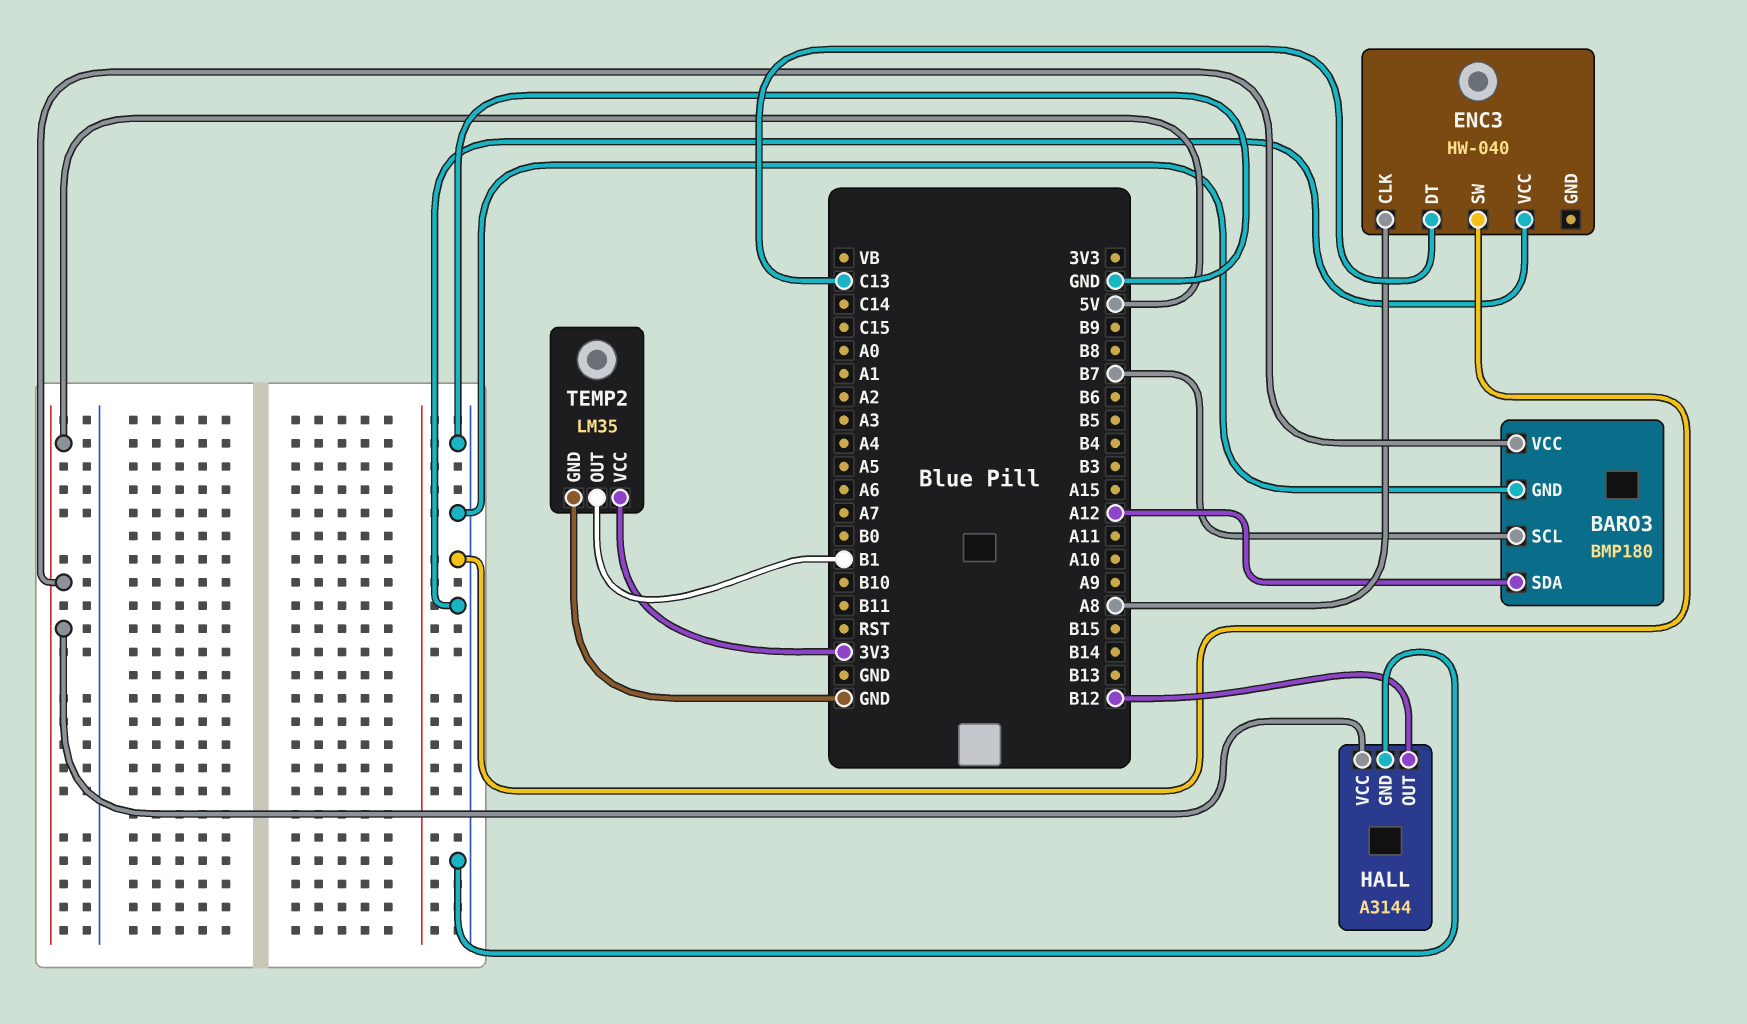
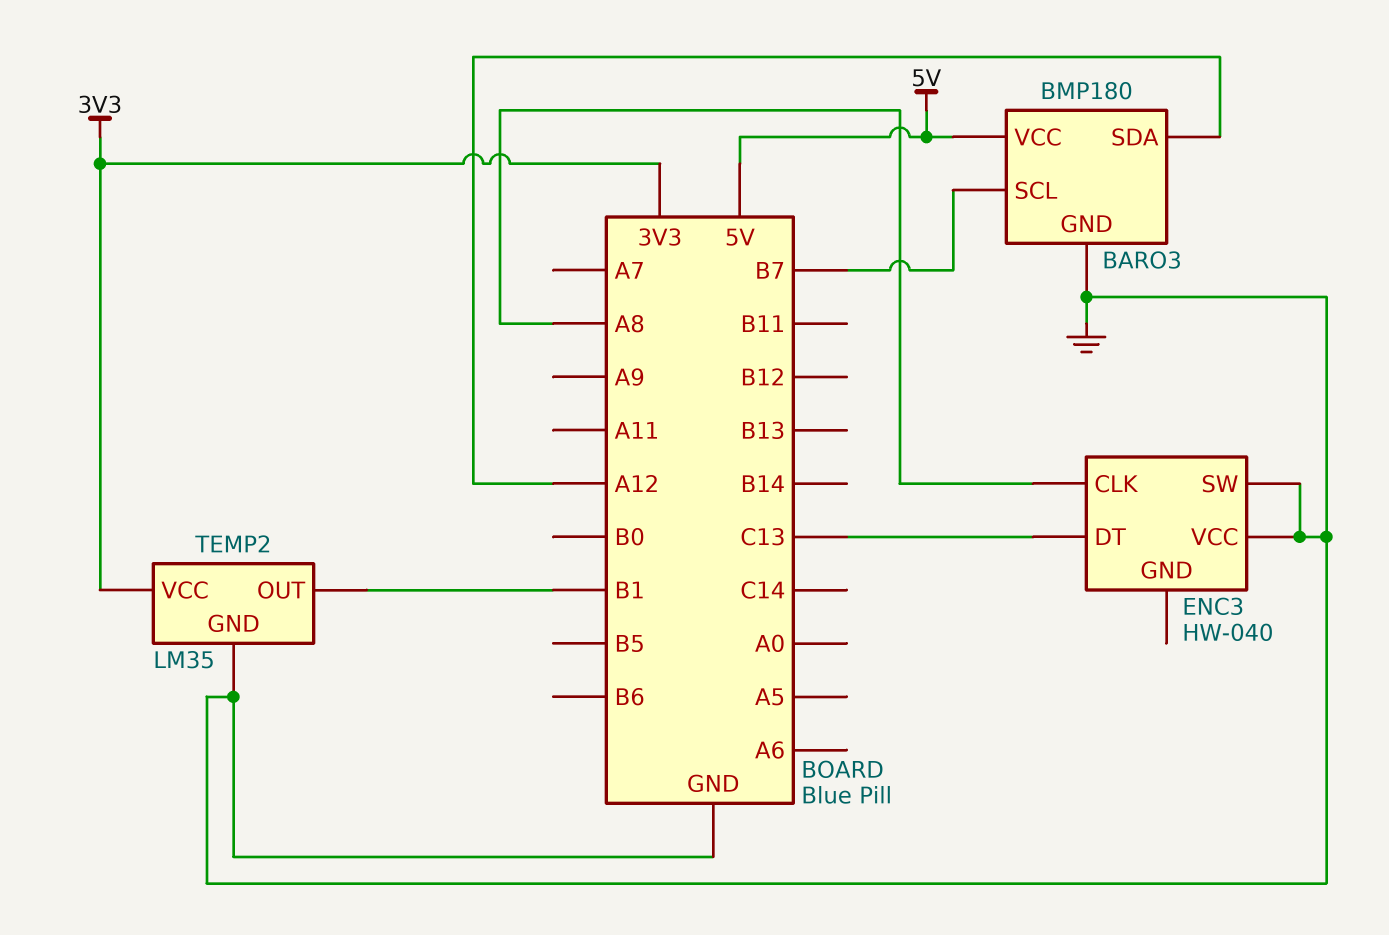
HALL: A3144 -> none
HALL pin GND: GND -> none
HALL pin OUT: B12 -> none
HALL pin VCC: 5V -> none

